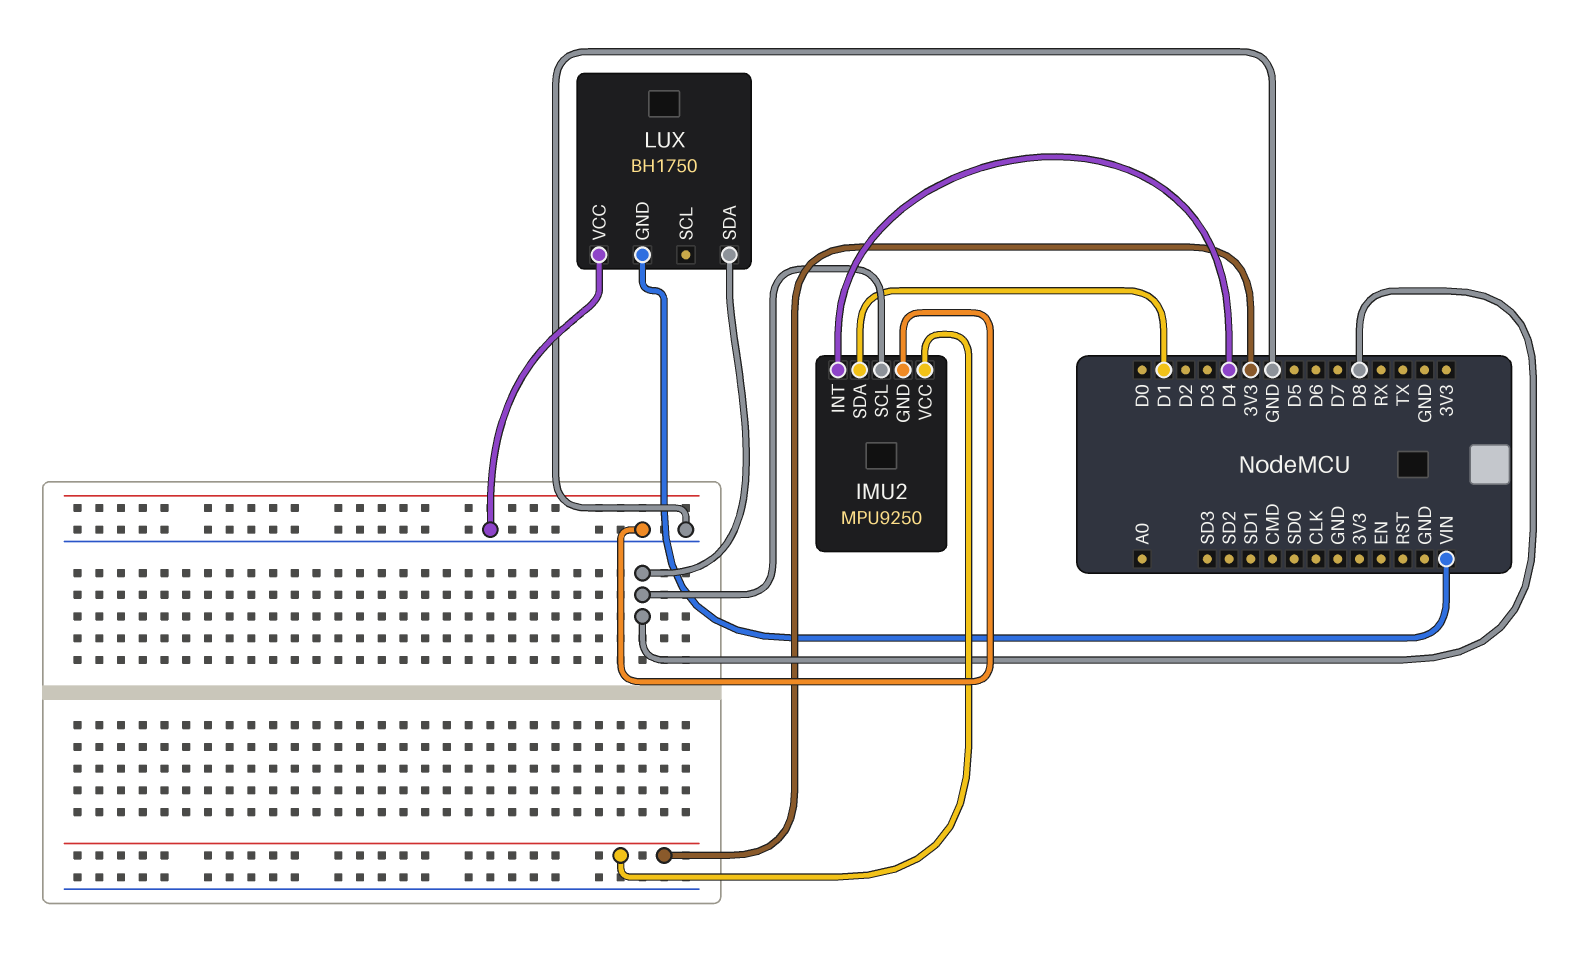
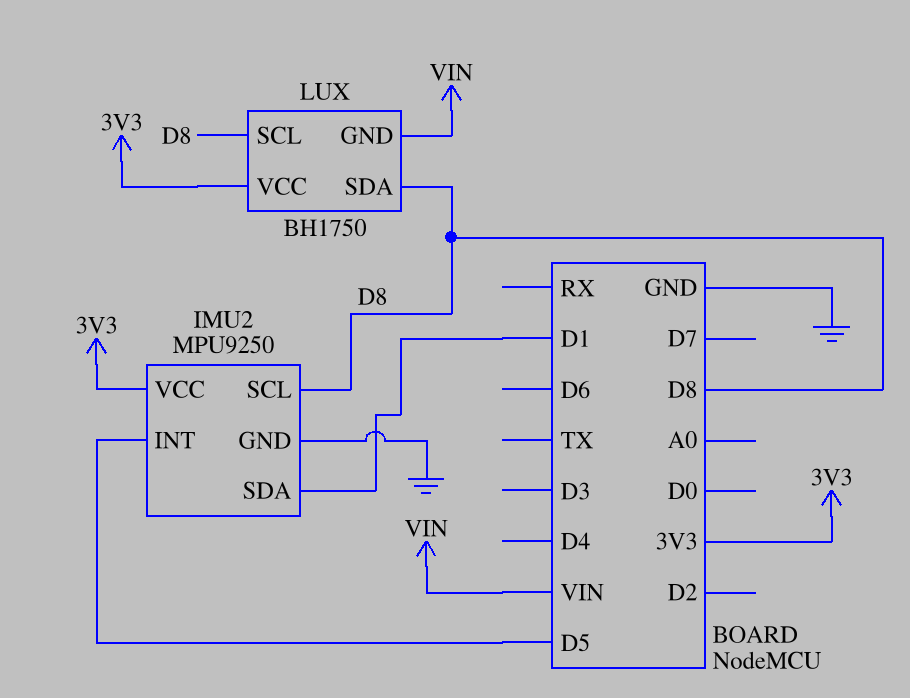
IMU2 pin INT: D4 -> D5
LUX pin SCL: none -> D8
LUX pin VCC: GND -> 3V3

